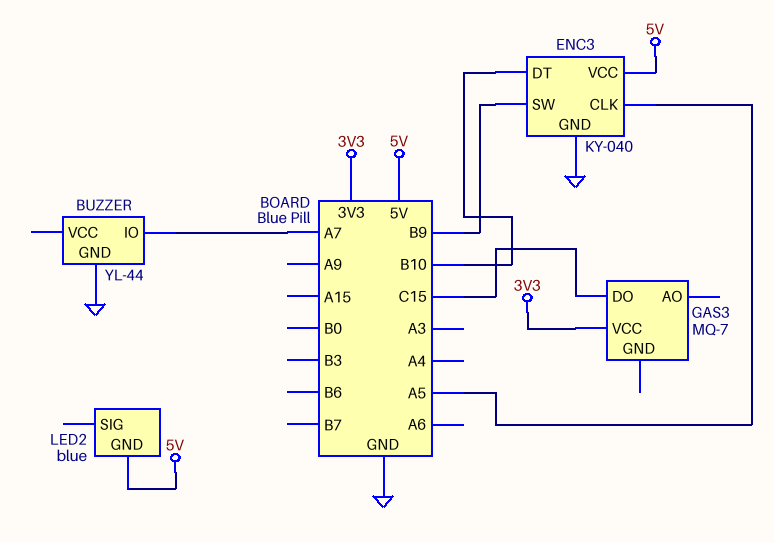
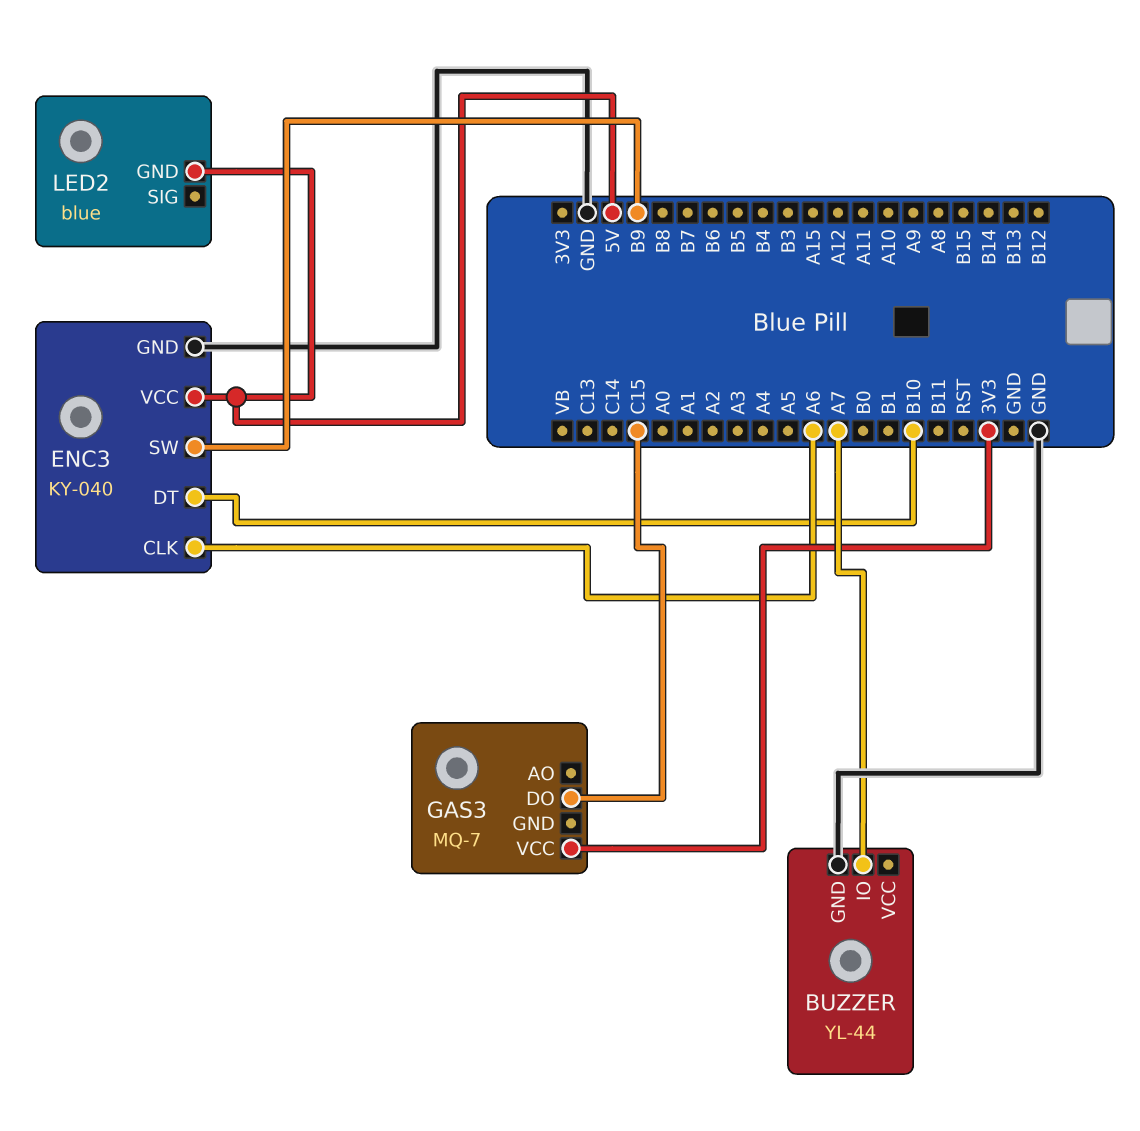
ENC3 pin CLK: A5 -> A6

